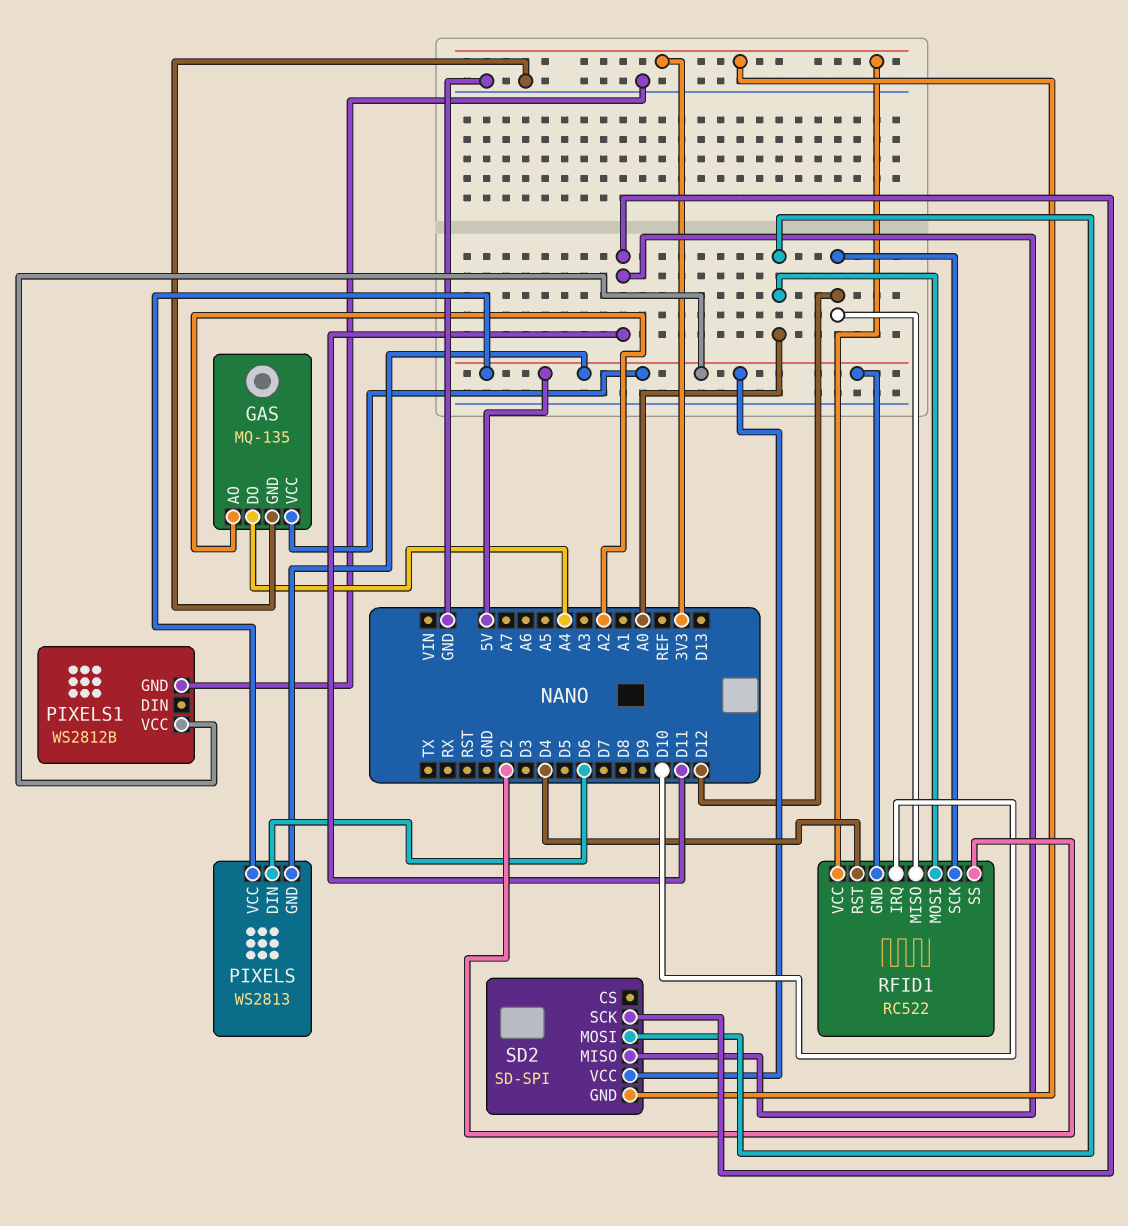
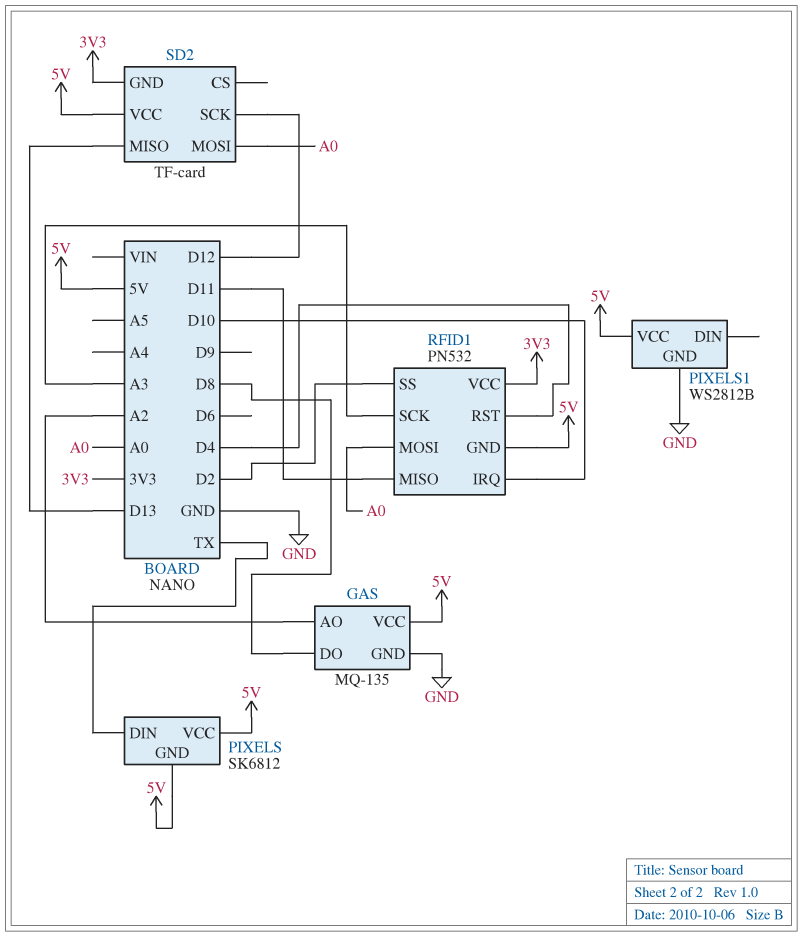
GAS pin DO: A4 -> D8
PIXELS: WS2813 -> SK6812
PIXELS pin DIN: D6 -> TX
RFID1: RC522 -> PN532
RFID1 pin MISO: D12 -> D11
RFID1 pin SCK: D12 -> A3
SD2: SD-SPI -> TF-card
SD2 pin MISO: D11 -> D13
SD2 pin SCK: D11 -> D12

